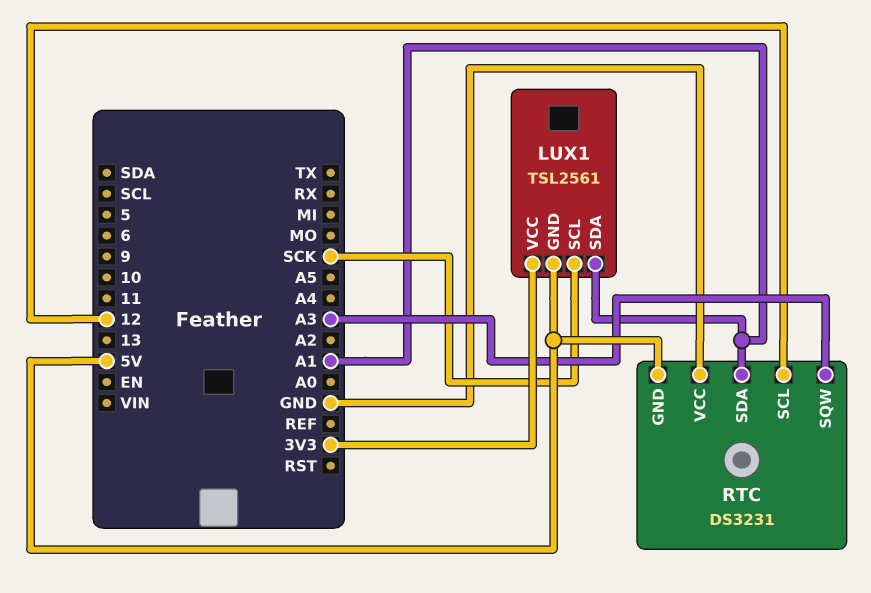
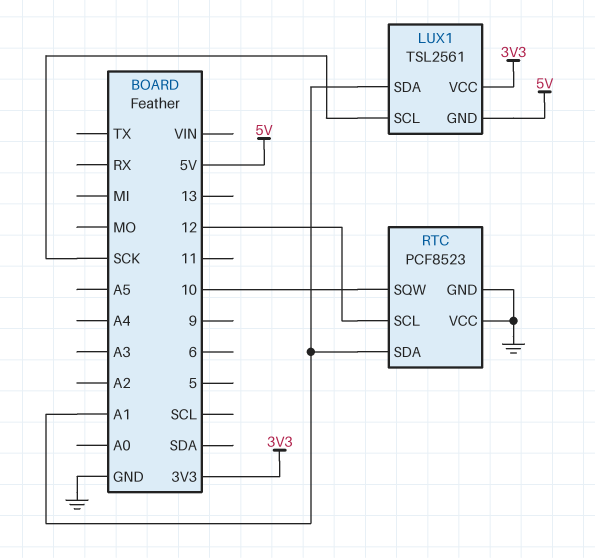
RTC: DS3231 -> PCF8523
RTC pin GND: 5V -> GND
RTC pin SQW: A3 -> 10

